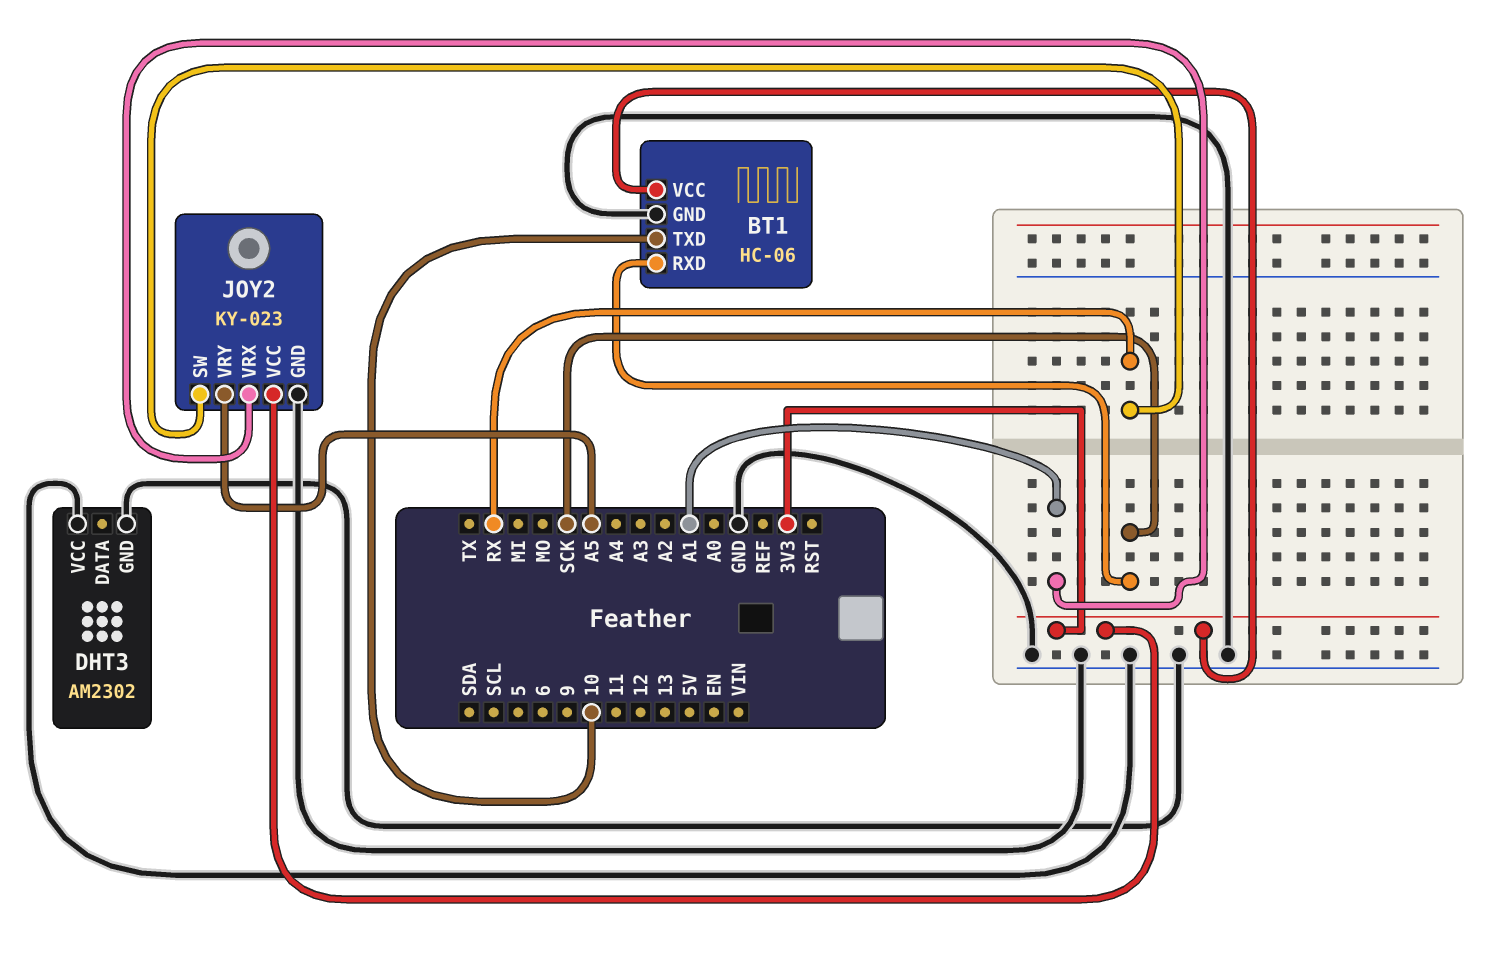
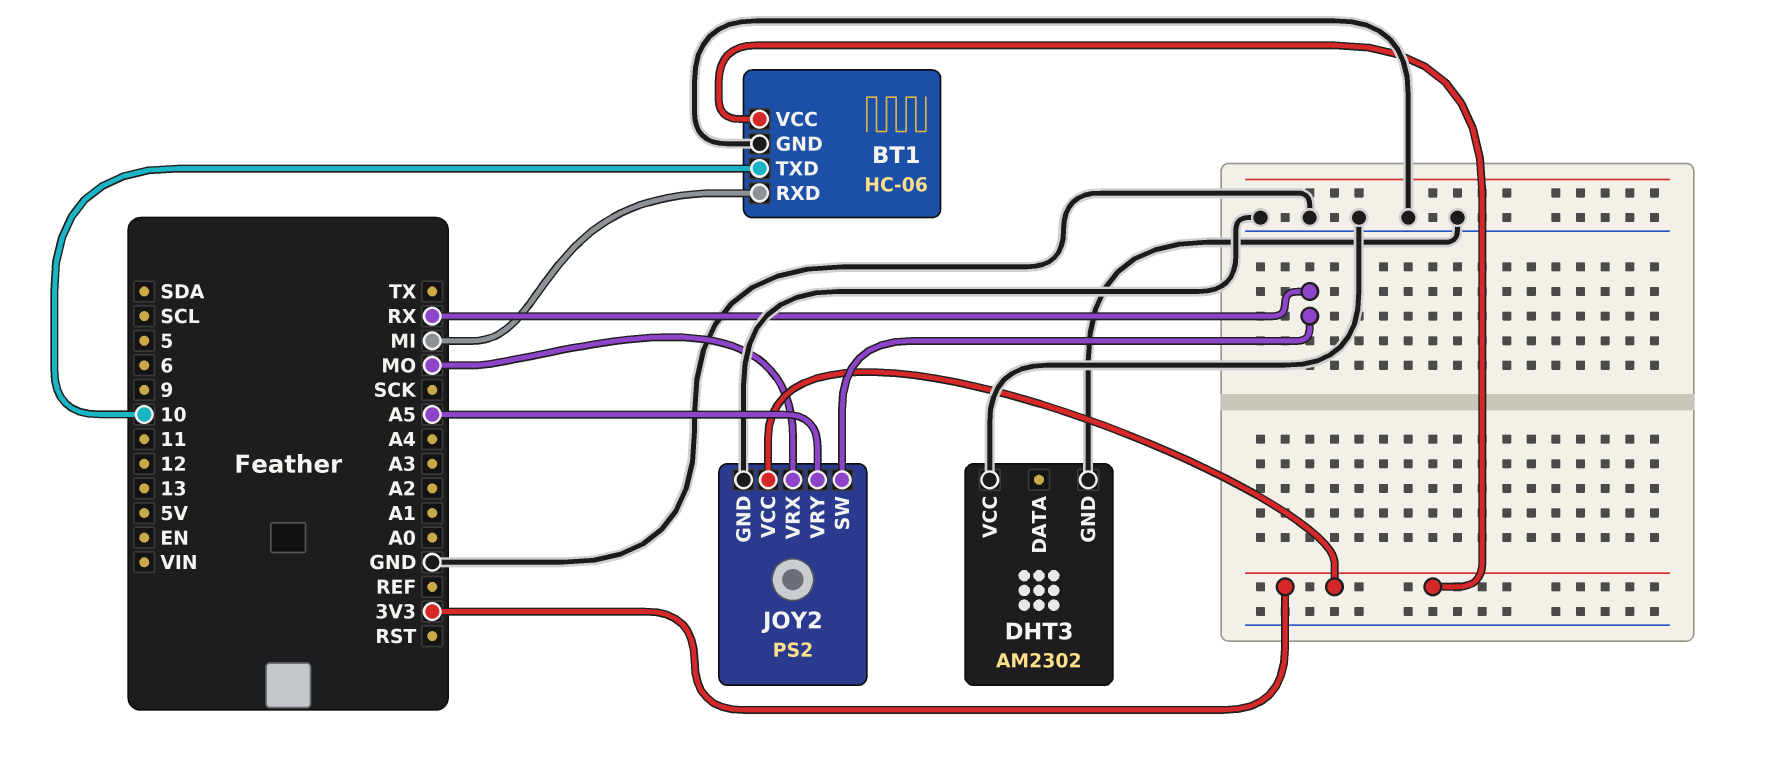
BT1 pin RXD: SCK -> MI
JOY2: KY-023 -> PS2
JOY2 pin VRX: A1 -> MO

